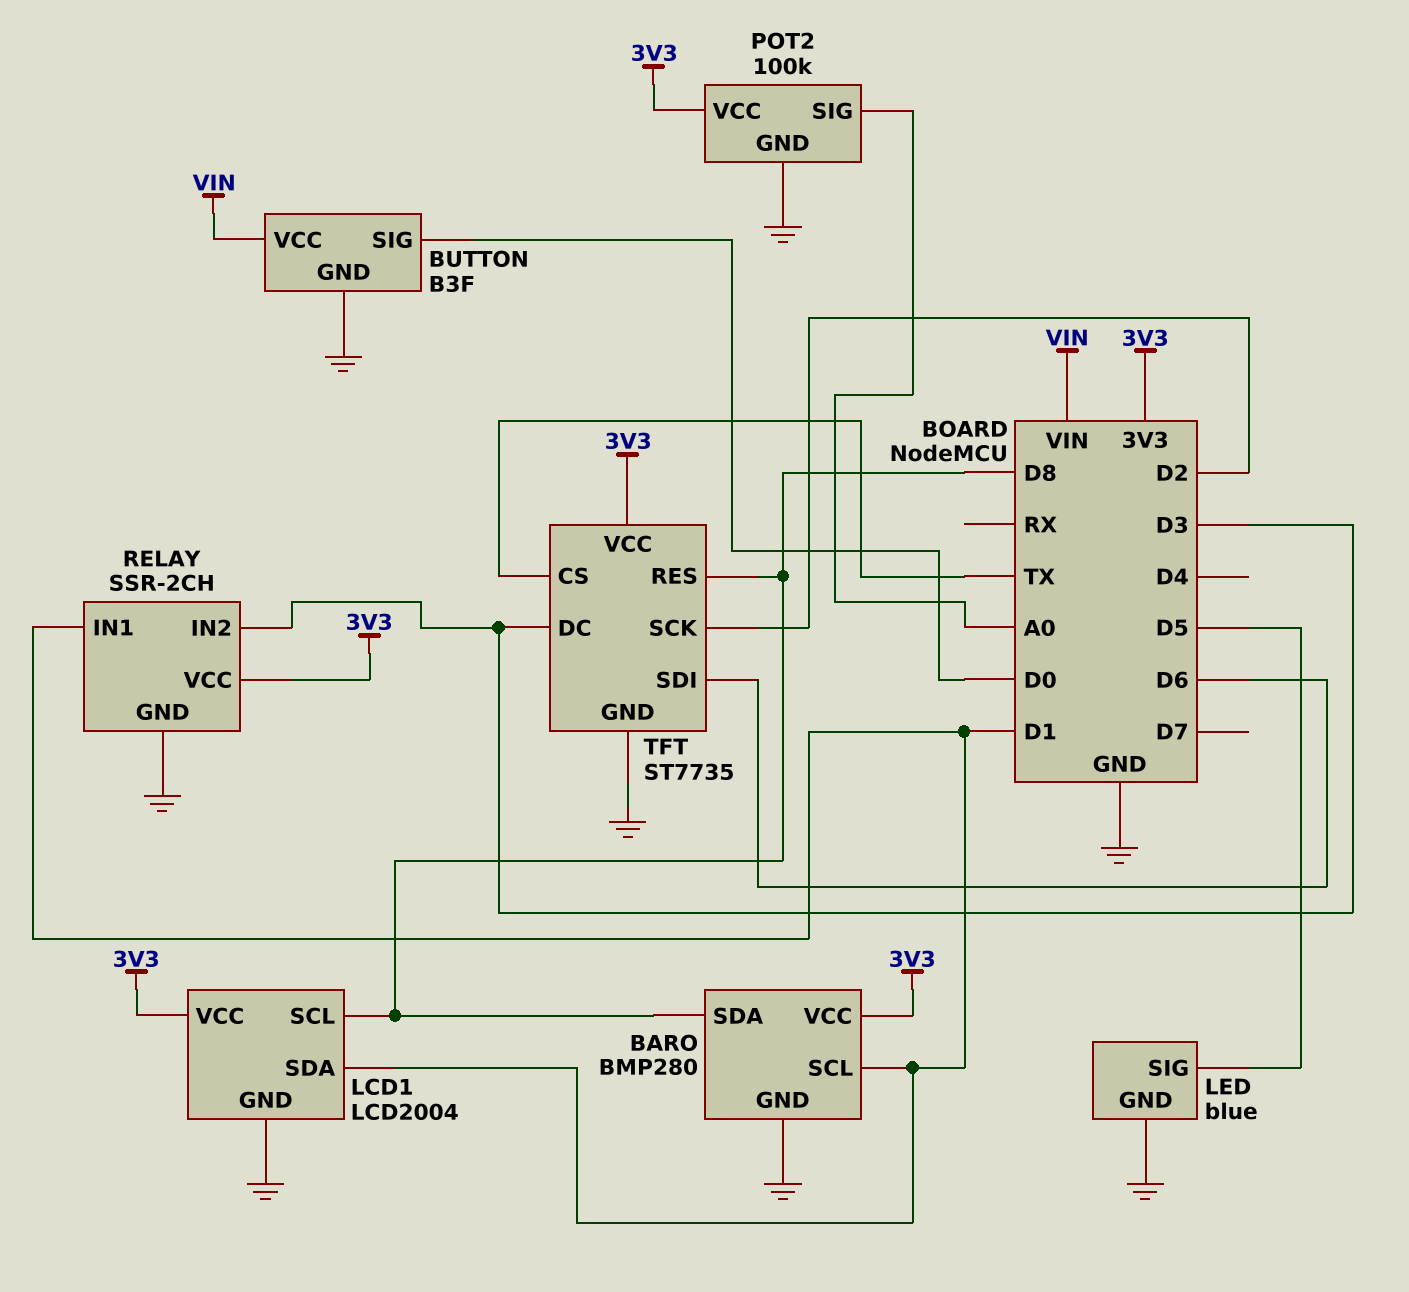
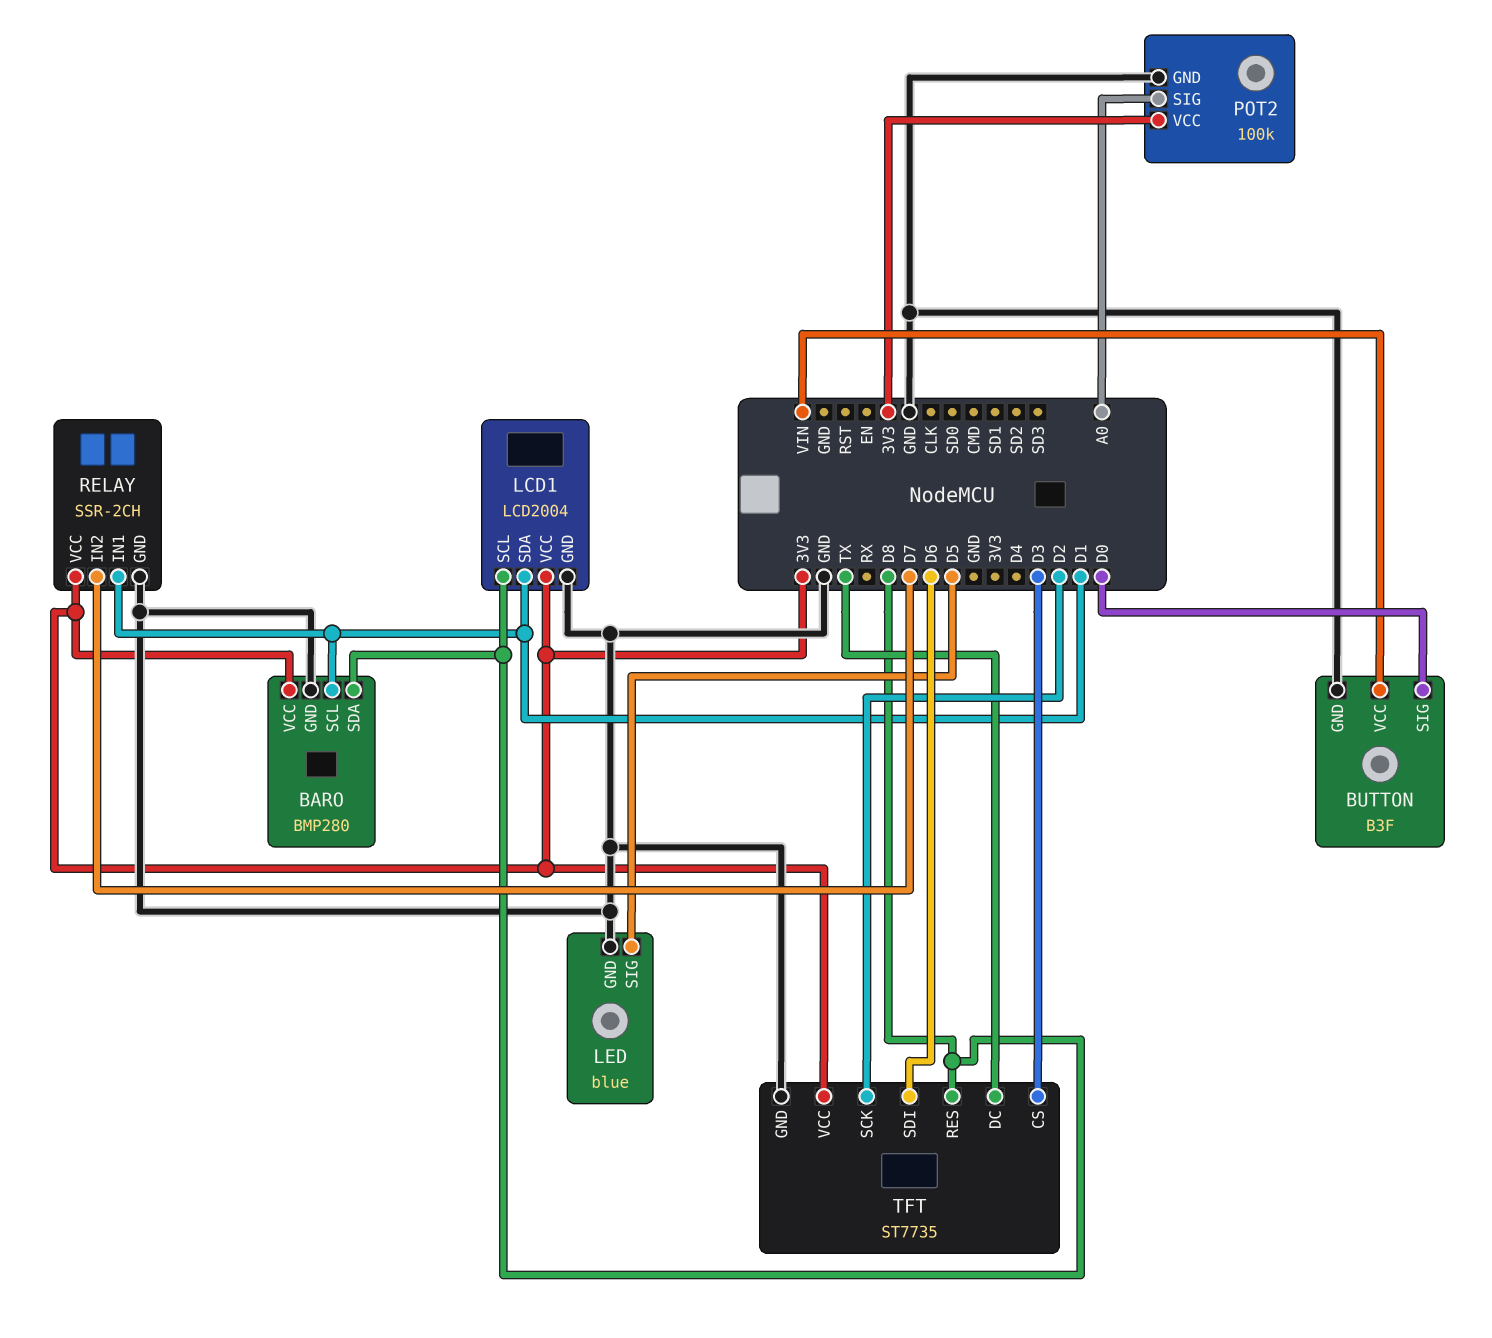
RELAY pin IN2: D3 -> D7
TFT pin CS: TX -> D3
TFT pin DC: D3 -> TX

